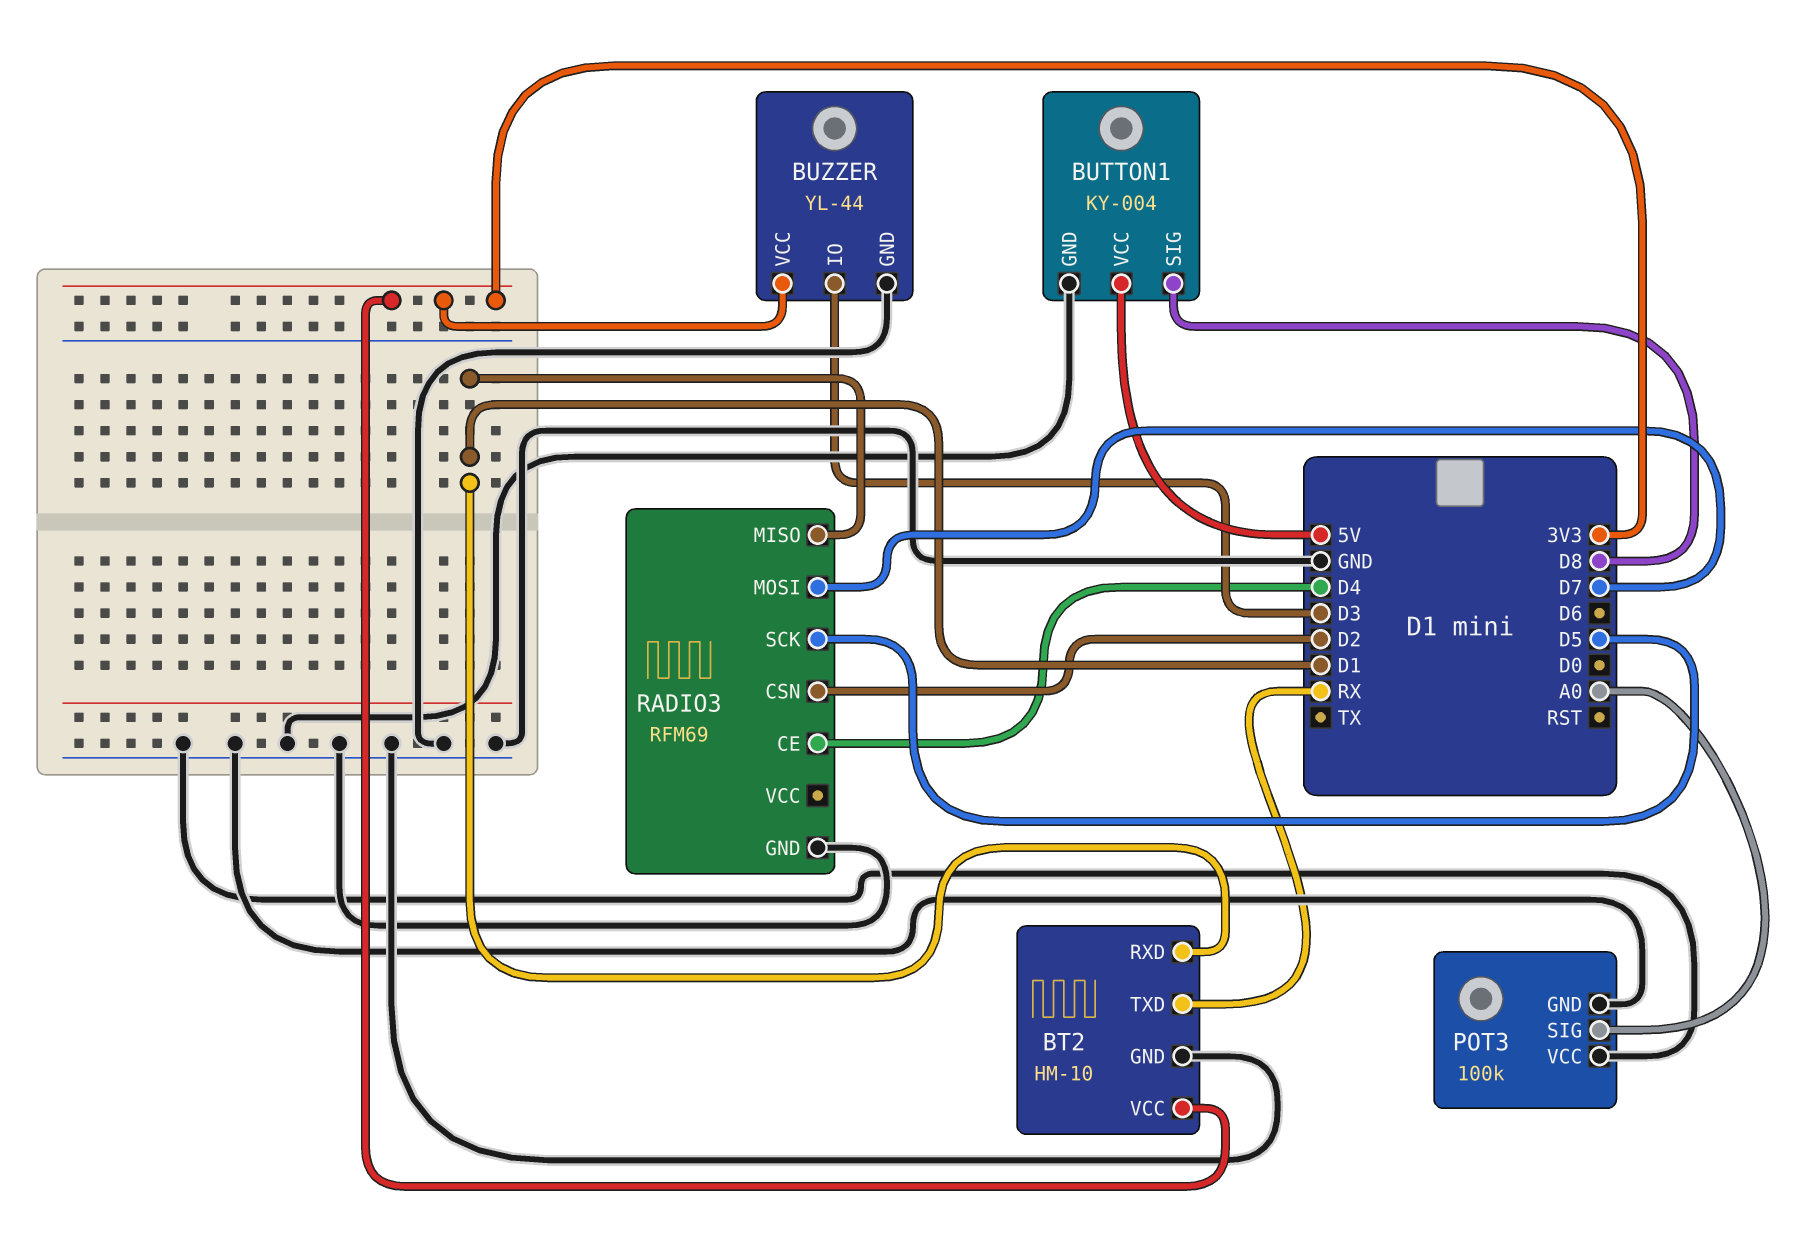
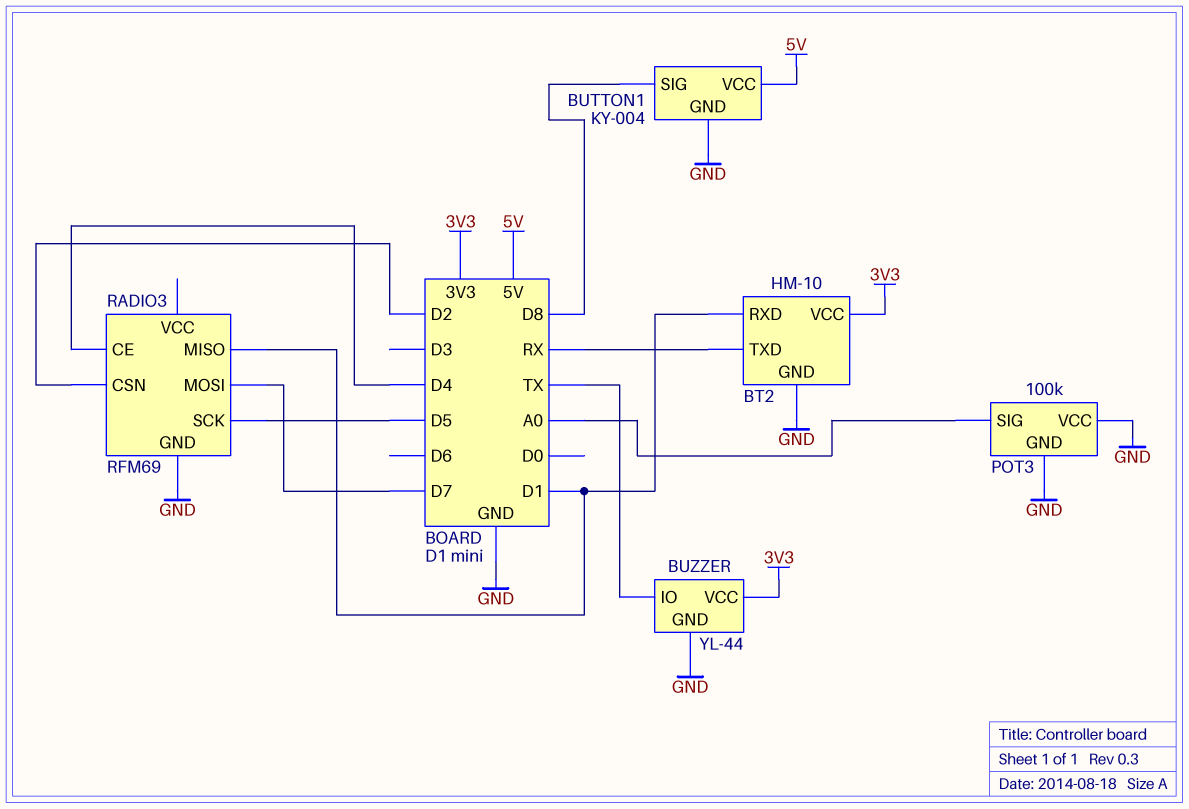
BUZZER pin IO: D3 -> TX

